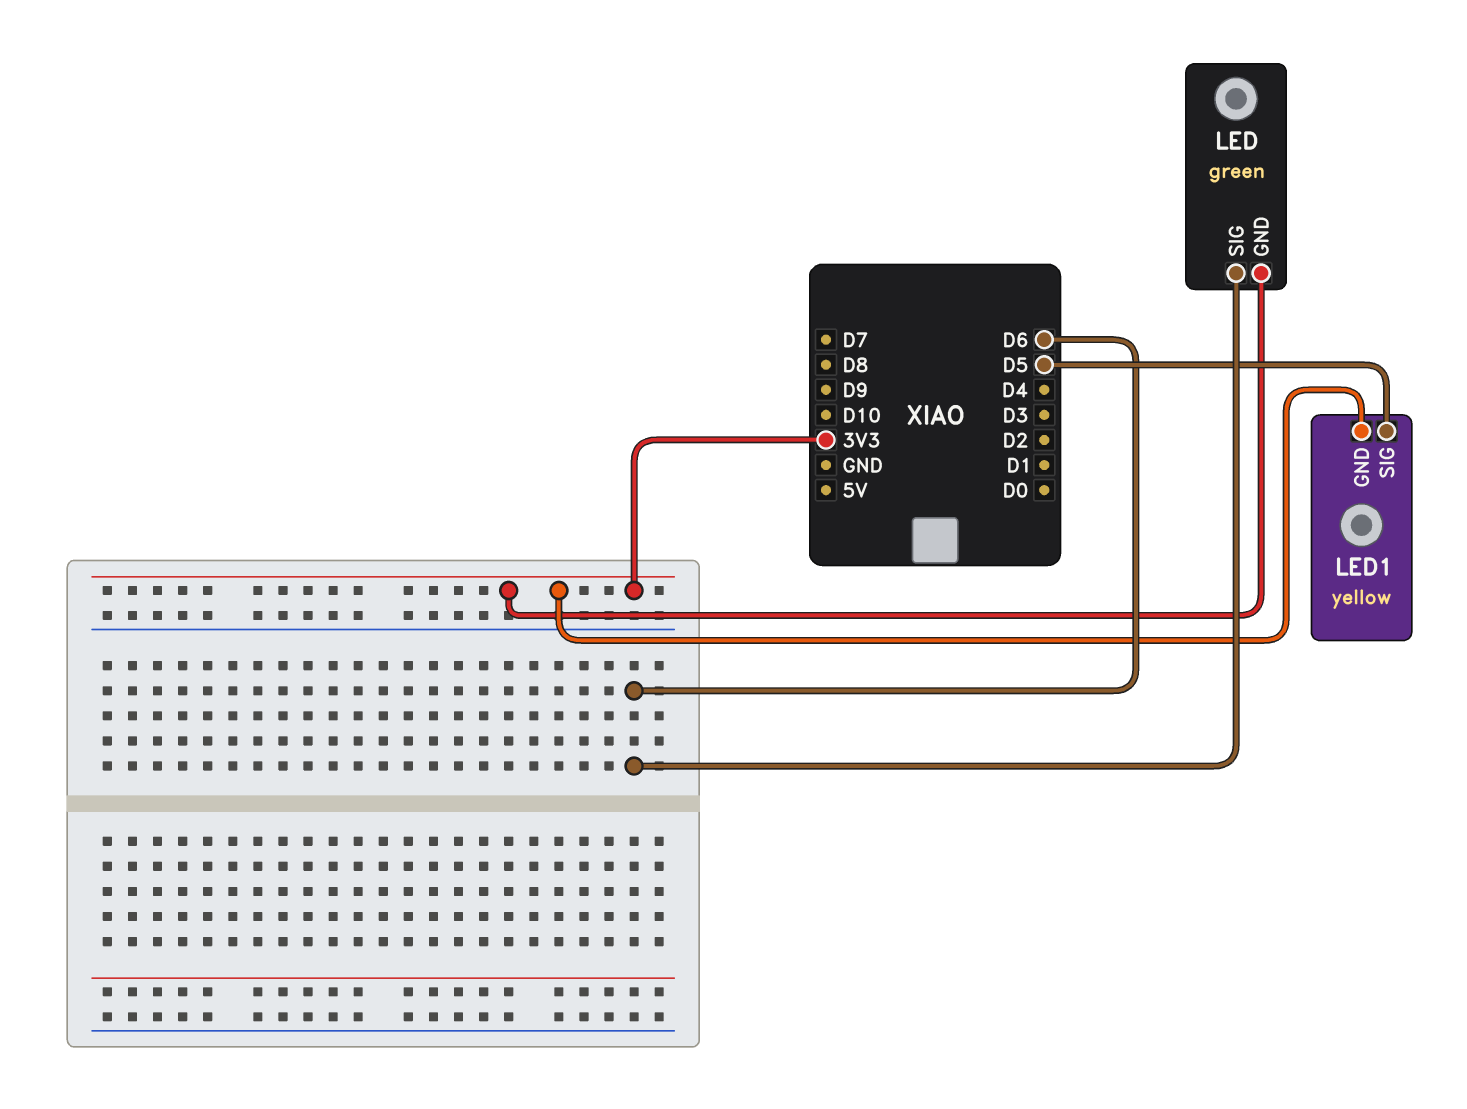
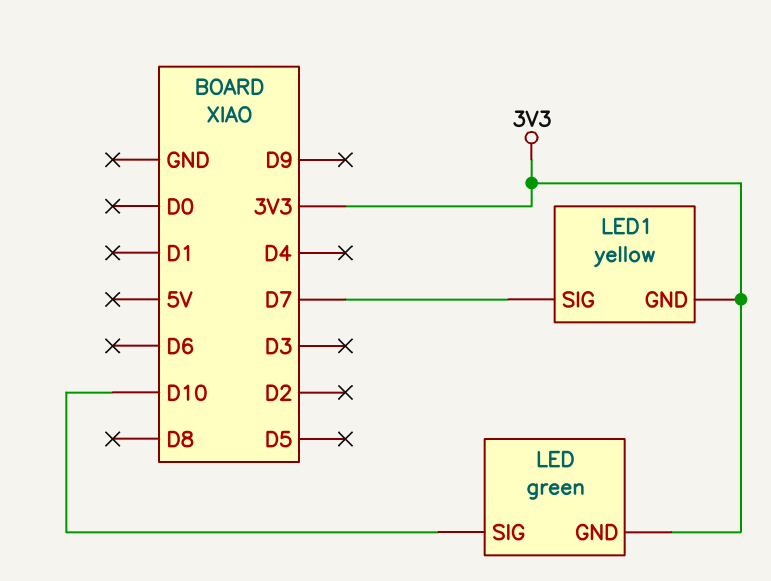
LED pin SIG: D6 -> D10
LED1 pin SIG: D5 -> D7

